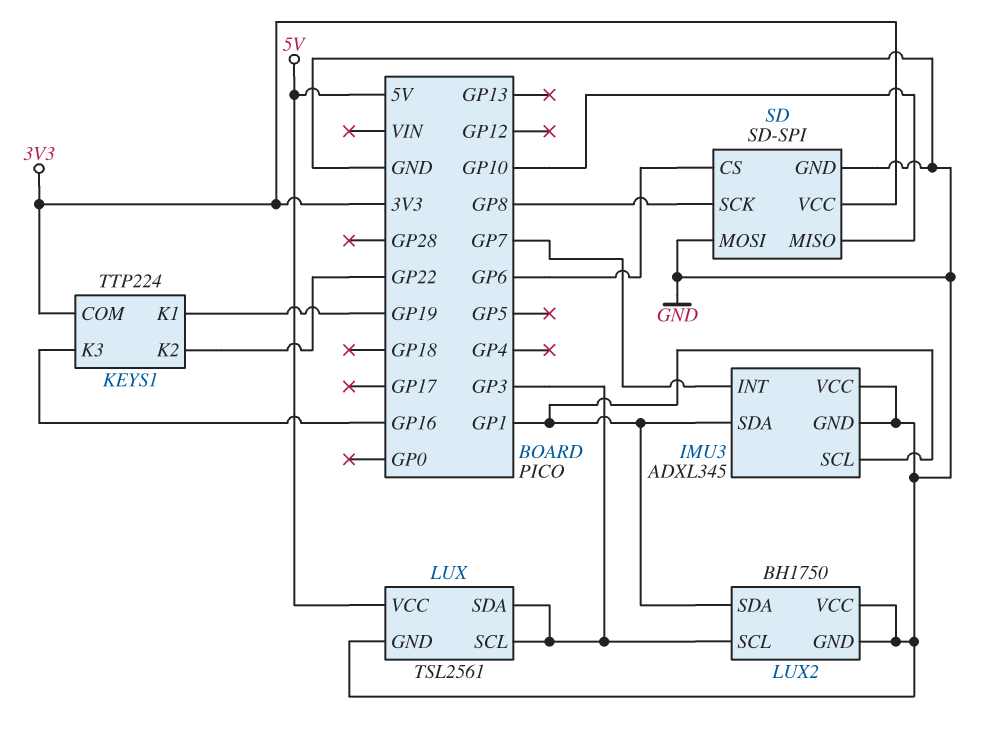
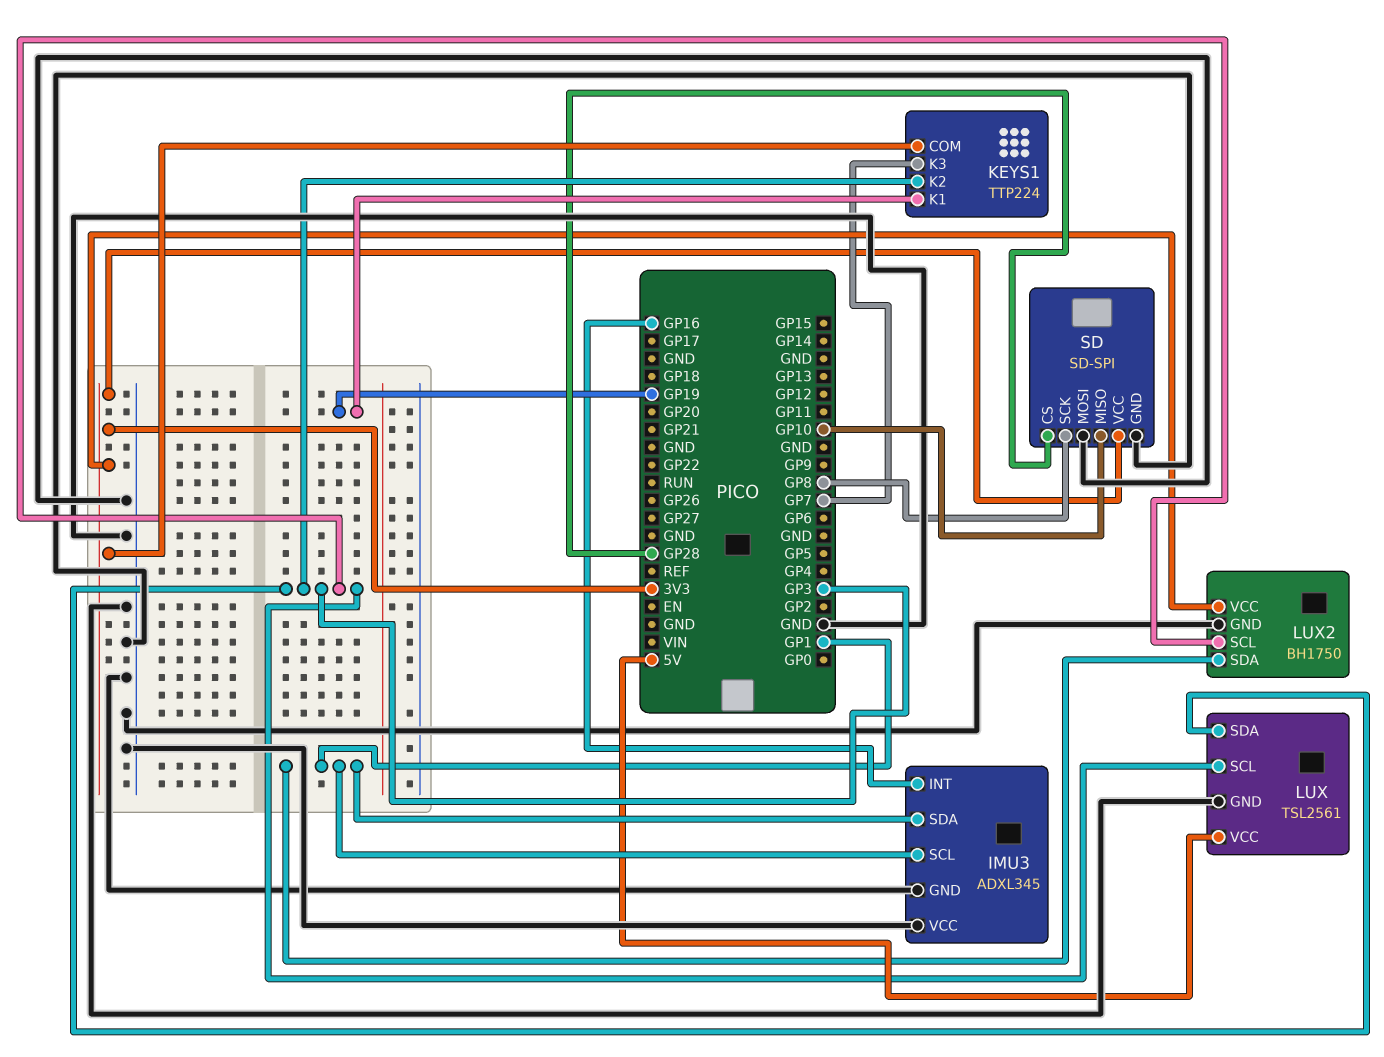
IMU3 pin INT: GP7 -> GP16
KEYS1 pin K2: GP22 -> GP3
KEYS1 pin K3: GP16 -> GP7
LUX2 pin VCC: GND -> 3V3
SD pin CS: GP6 -> GP28

